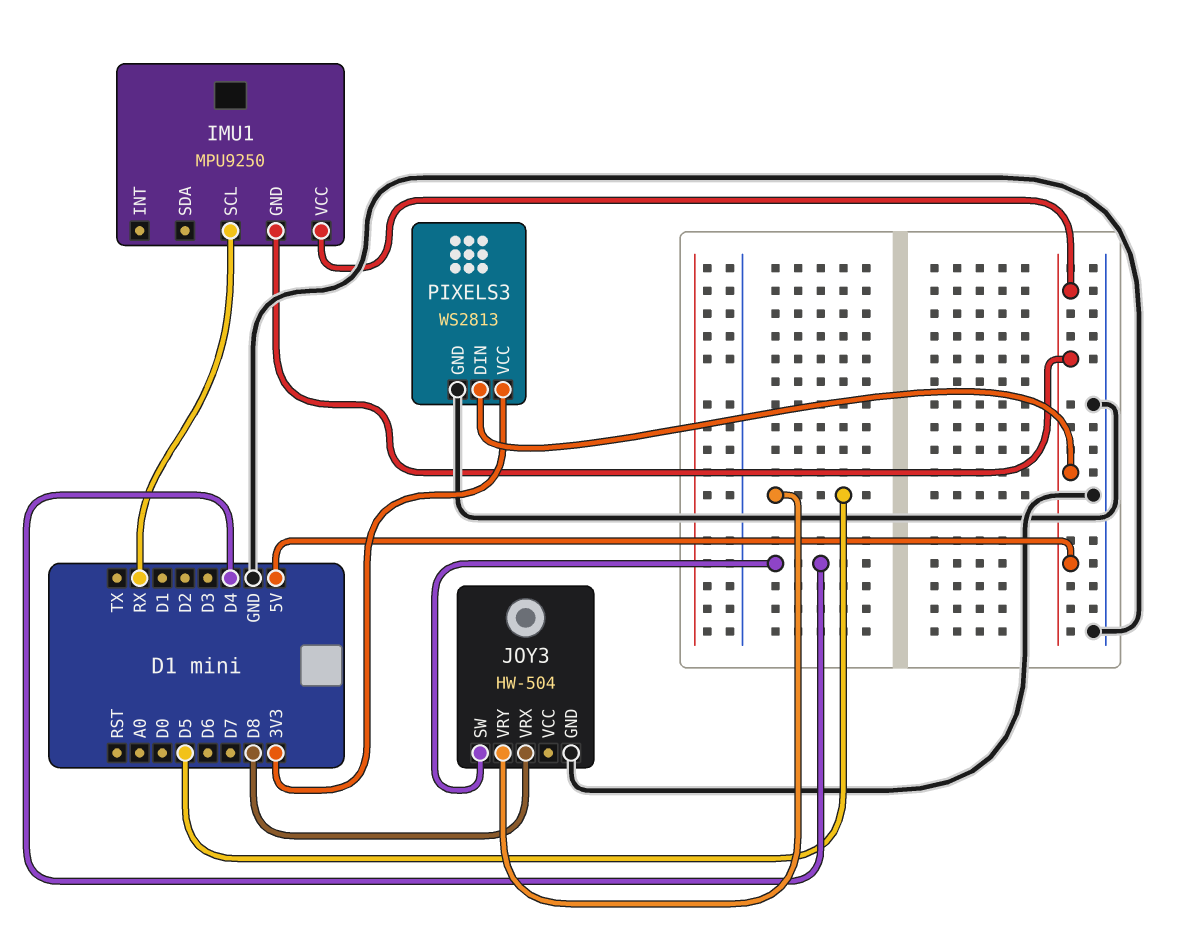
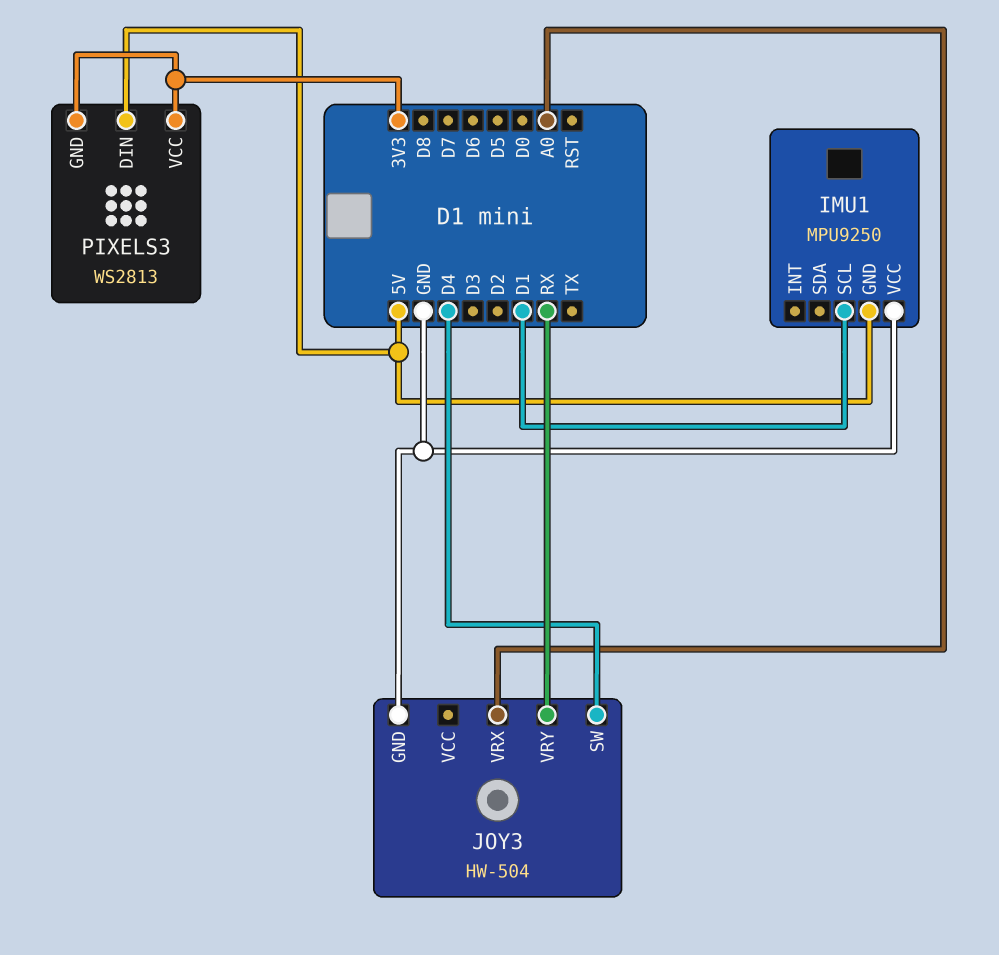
IMU1 pin SCL: RX -> D1
IMU1 pin VCC: 5V -> GND
JOY3 pin VRX: D8 -> A0
JOY3 pin VRY: D5 -> RX
PIXELS3 pin GND: GND -> 3V3

